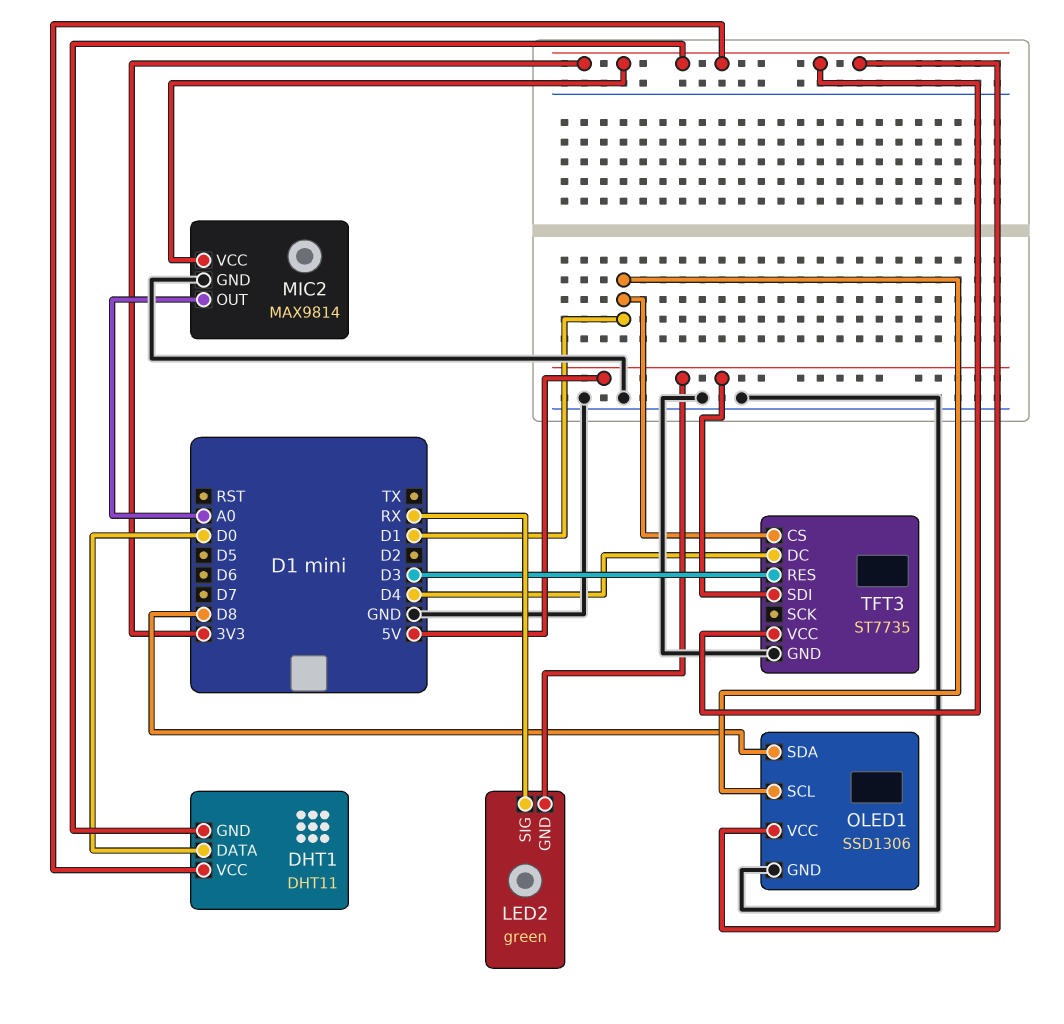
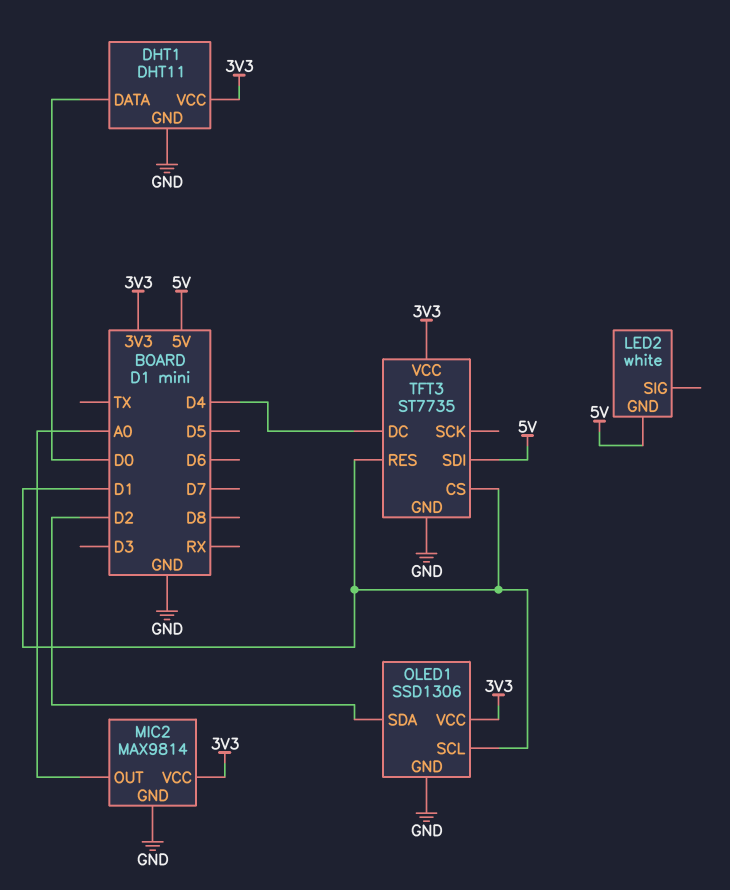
DHT1 pin GND: 3V3 -> GND
LED2: green -> white
LED2 pin SIG: RX -> none
OLED1 pin SDA: D8 -> D2
TFT3 pin RES: D3 -> D1

